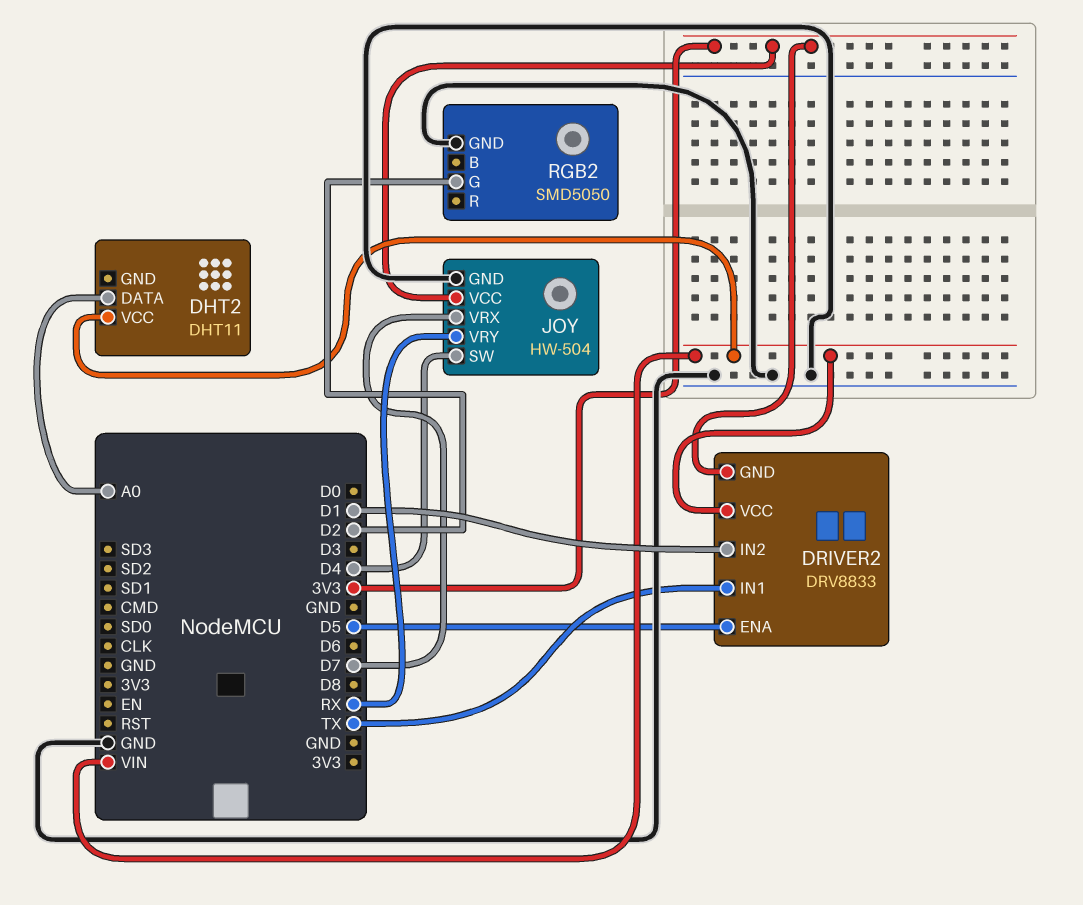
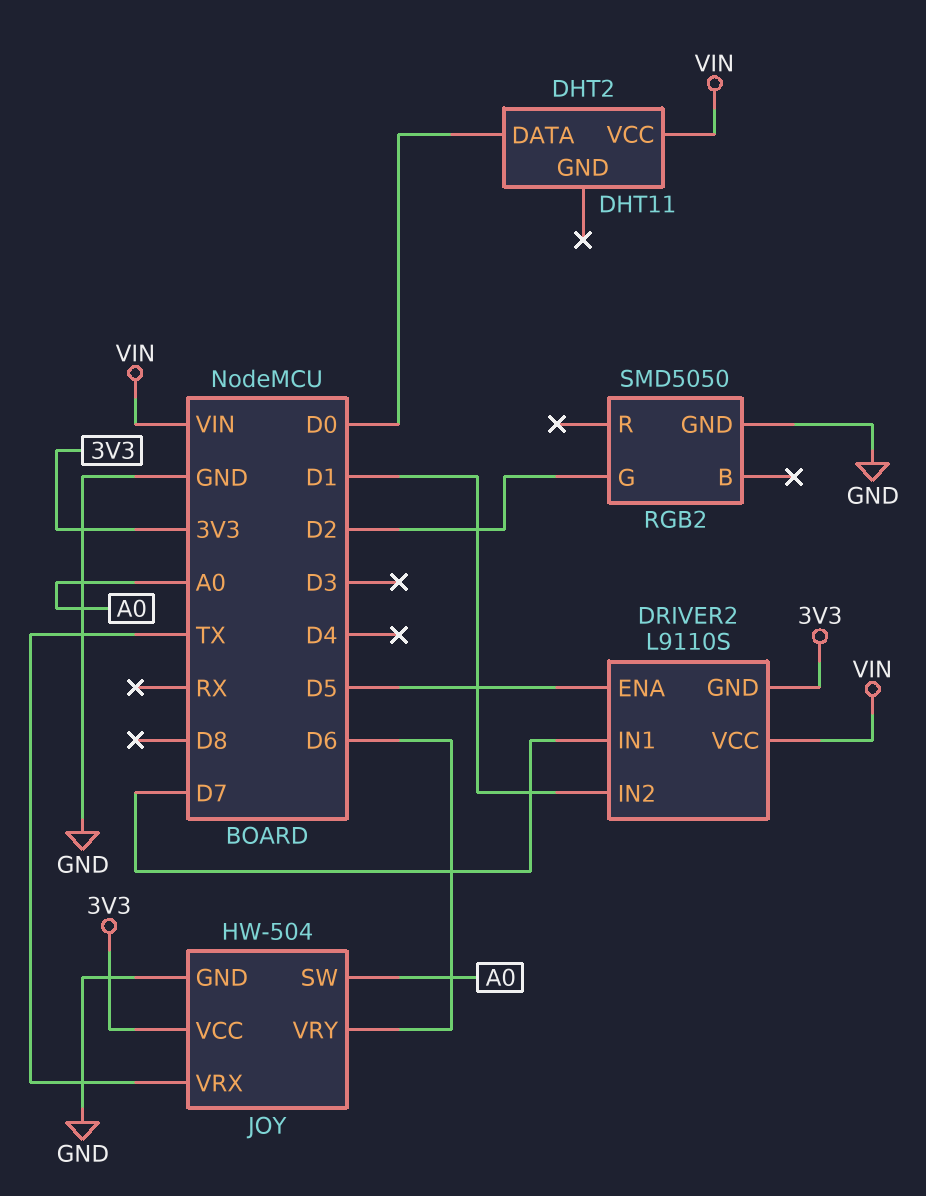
DHT2 pin DATA: A0 -> D0
DRIVER2: DRV8833 -> L9110S
DRIVER2 pin IN1: TX -> D7
JOY pin SW: D4 -> A0
JOY pin VRX: D7 -> TX
JOY pin VRY: RX -> D6

